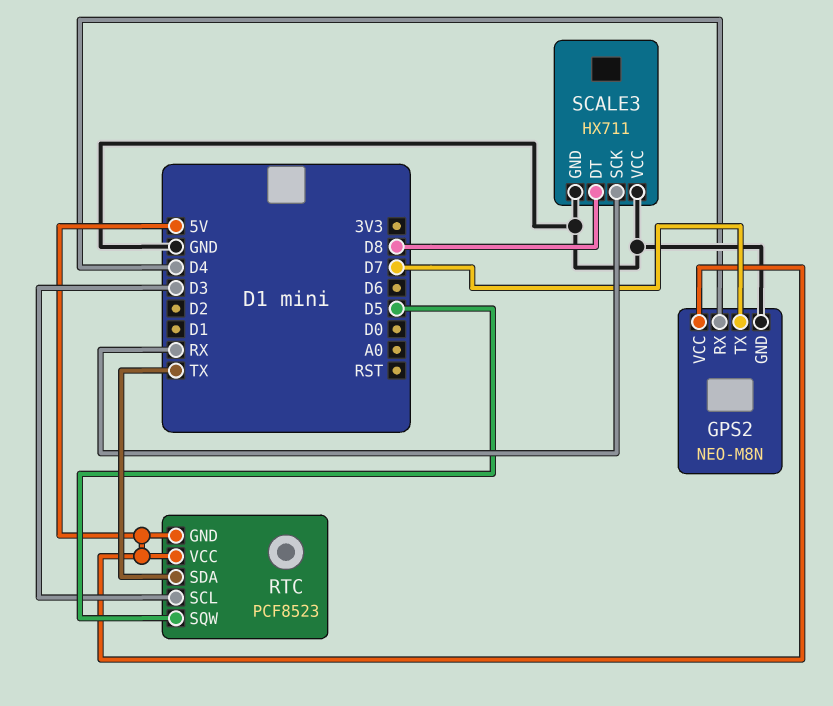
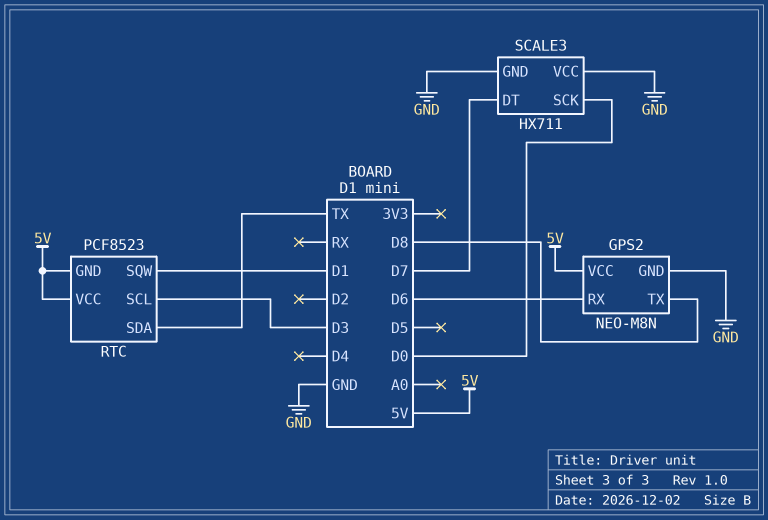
GPS2 pin RX: D4 -> D6
GPS2 pin TX: D7 -> D8
RTC pin SQW: D5 -> D1
SCALE3 pin DT: D8 -> D7
SCALE3 pin SCK: RX -> D0

